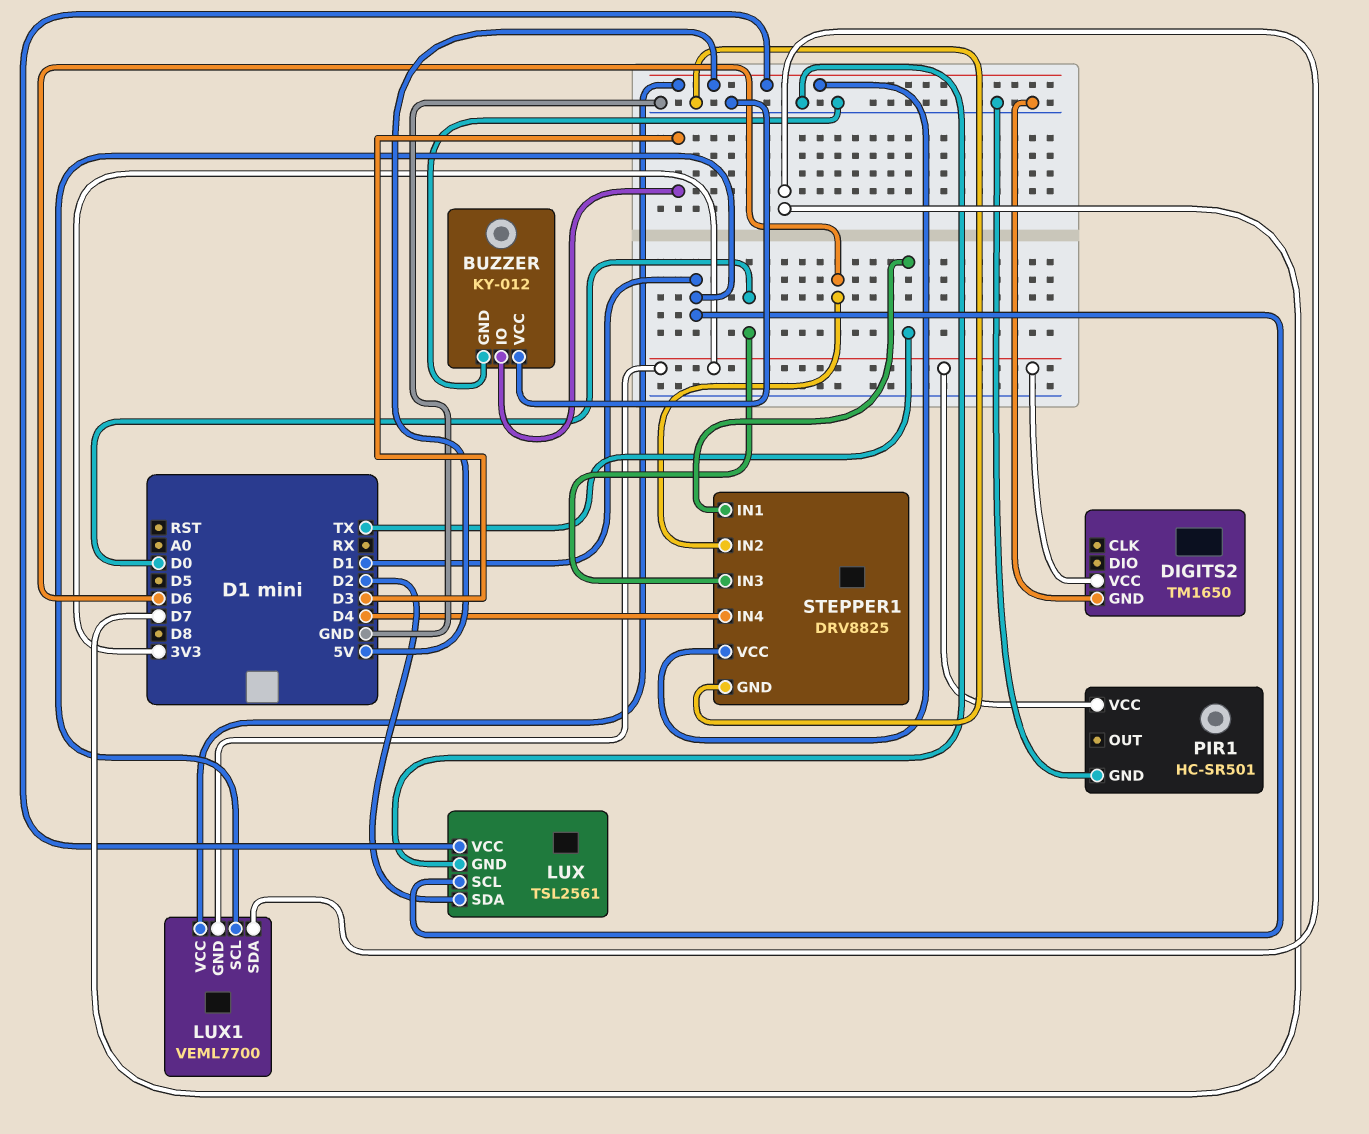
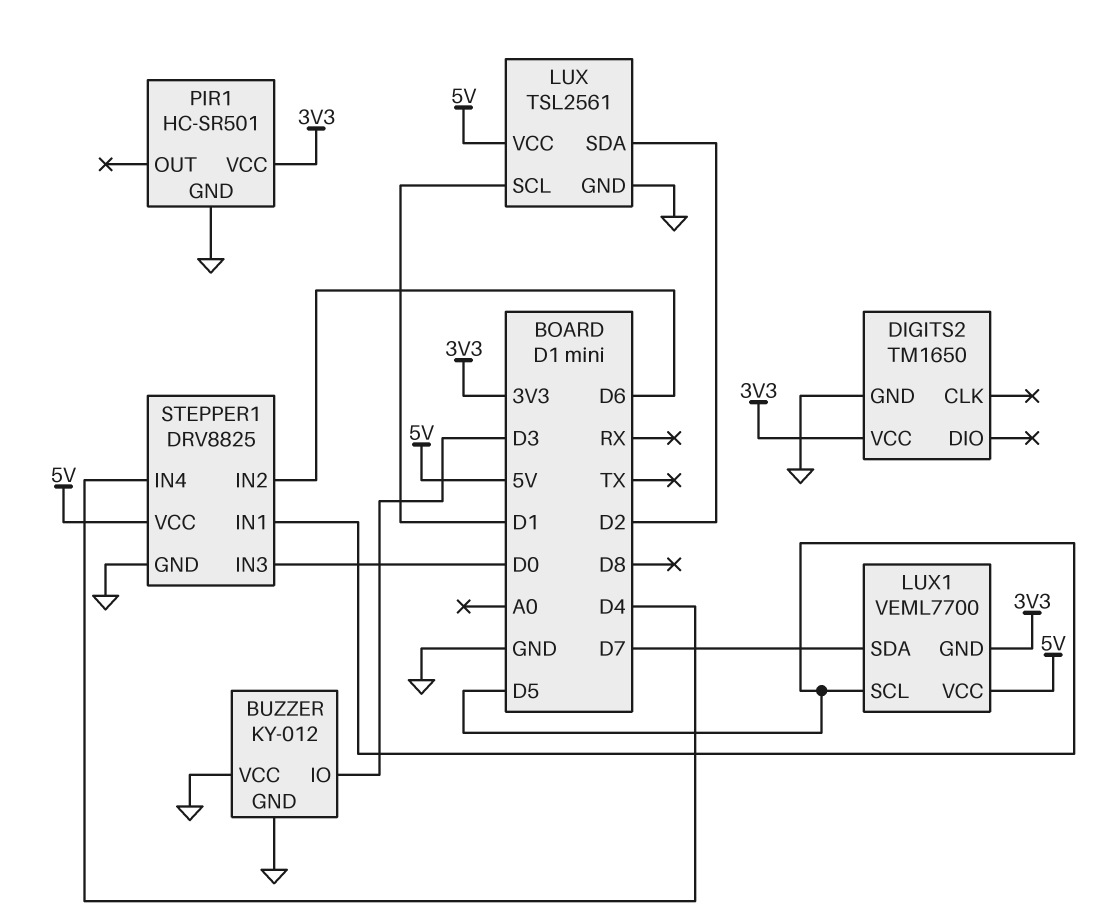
LUX1 pin SCL: D1 -> D5
STEPPER1 pin IN1: TX -> D5

